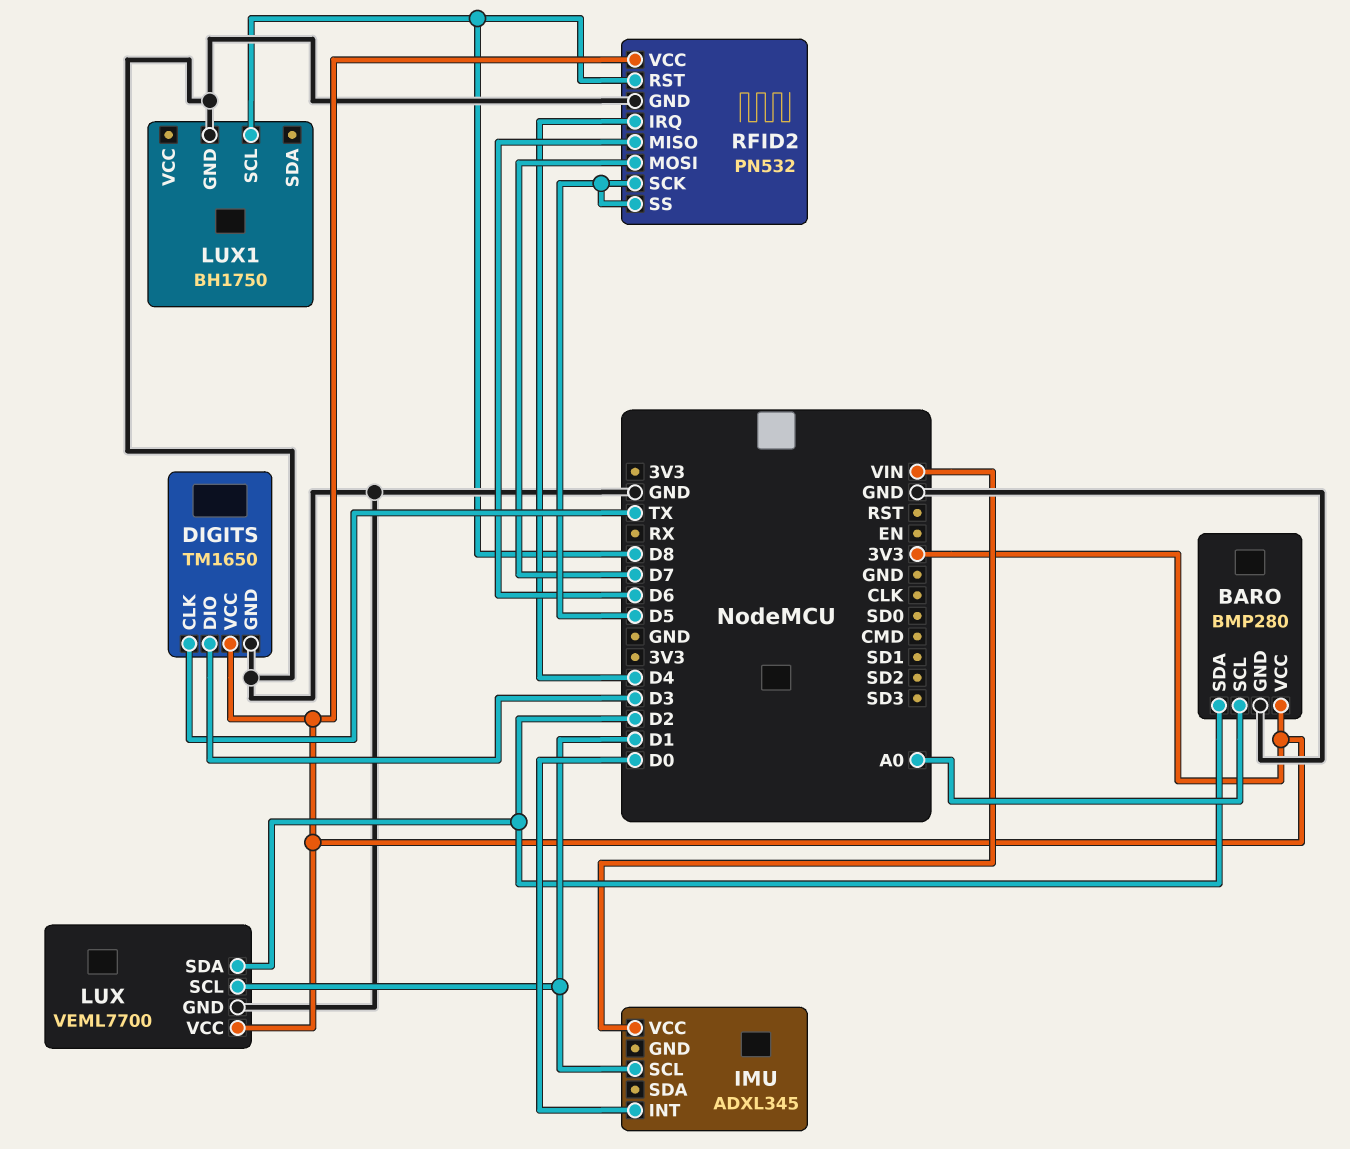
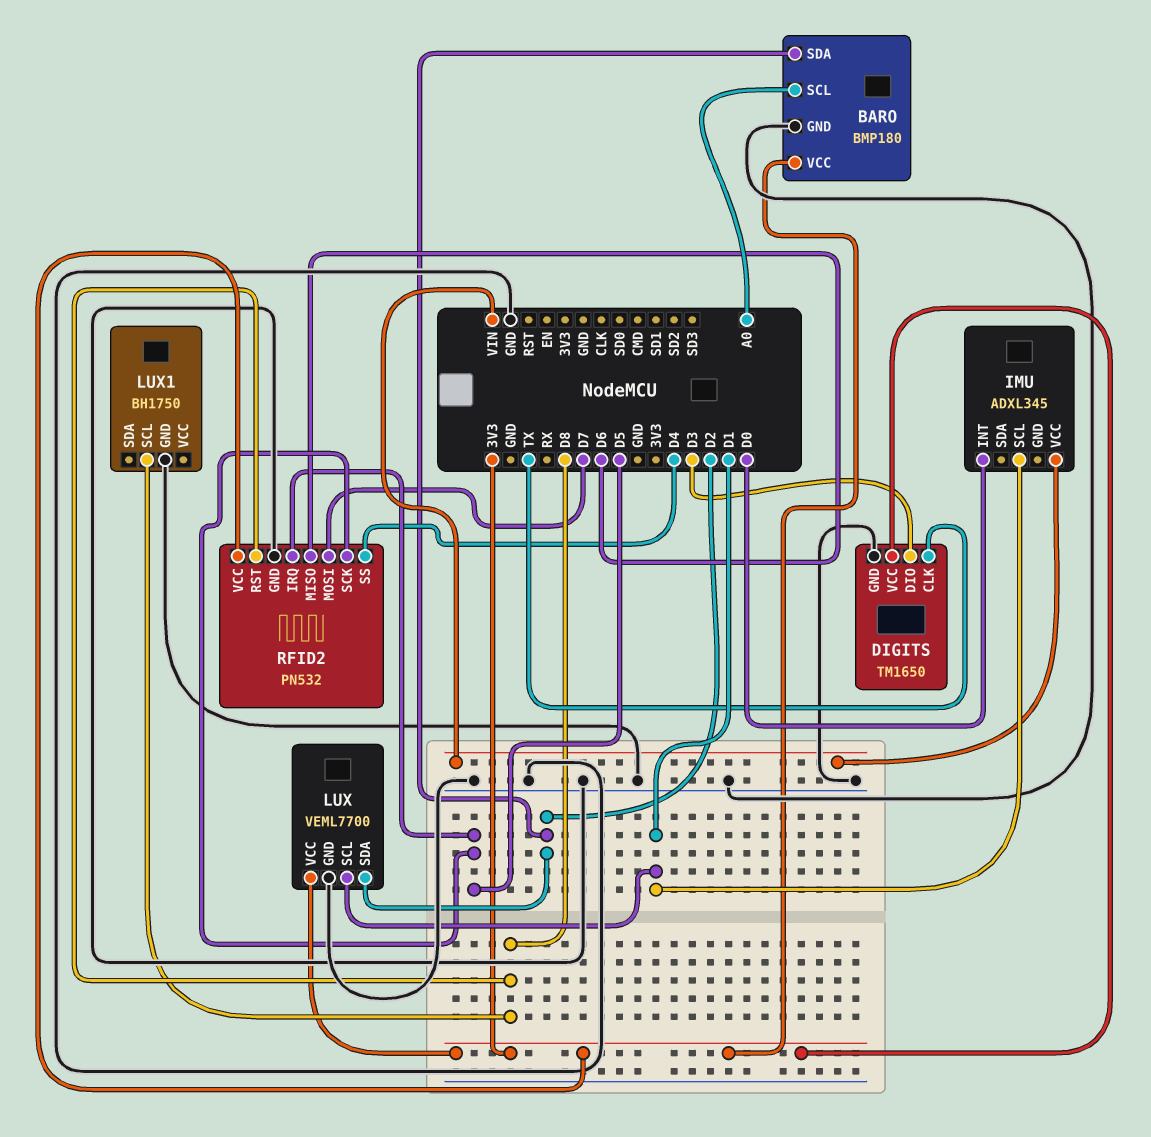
BARO: BMP280 -> BMP180
RFID2 pin IRQ: D4 -> D5
RFID2 pin SS: D5 -> D4

